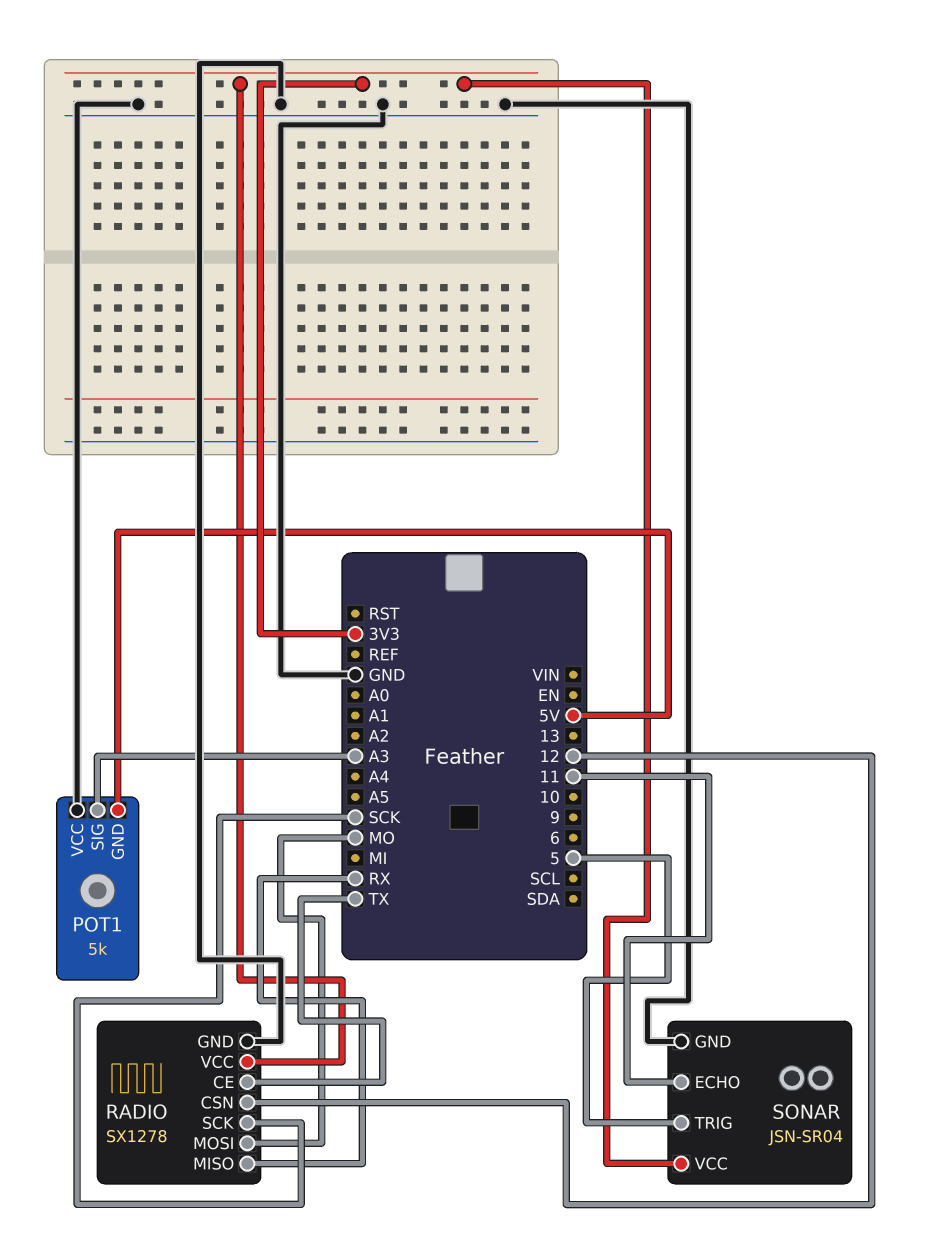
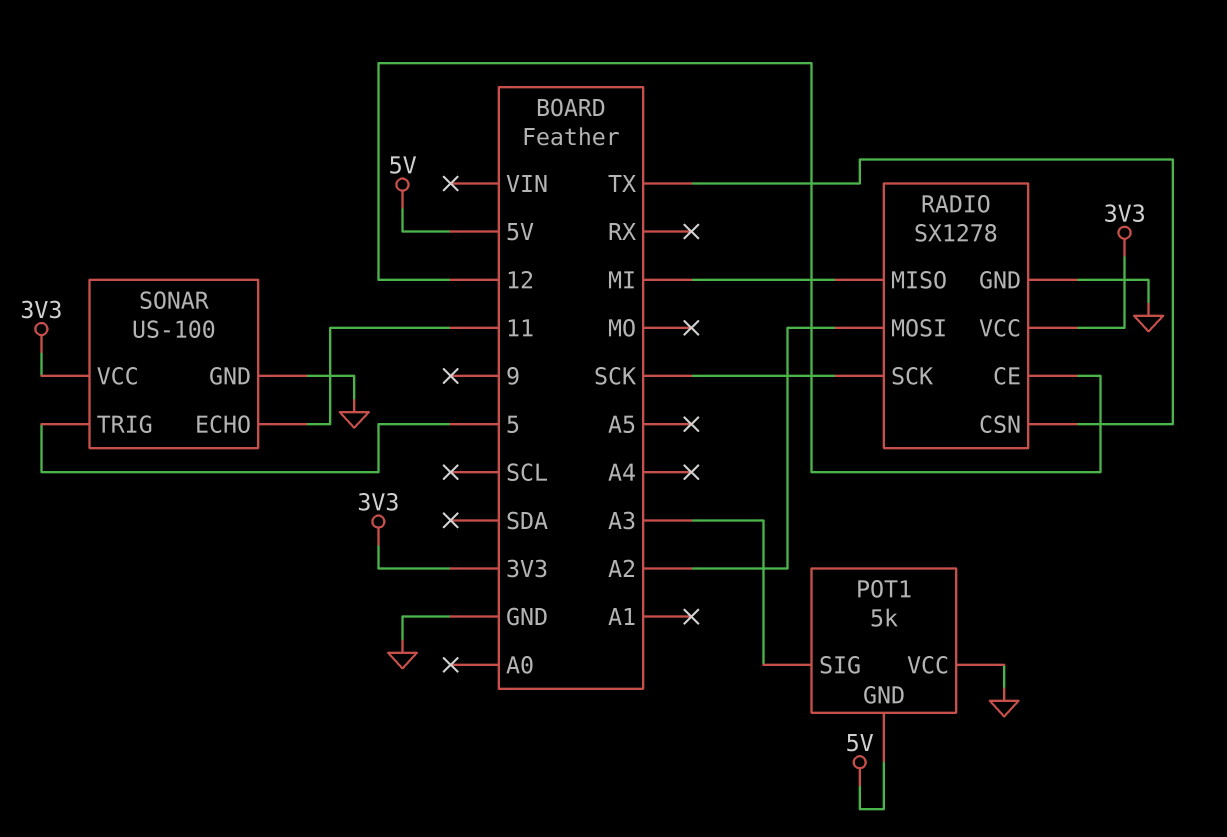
RADIO pin CE: TX -> 12
RADIO pin CSN: 12 -> TX
RADIO pin MISO: RX -> MI
RADIO pin MOSI: MO -> A2
SONAR: JSN-SR04 -> US-100

